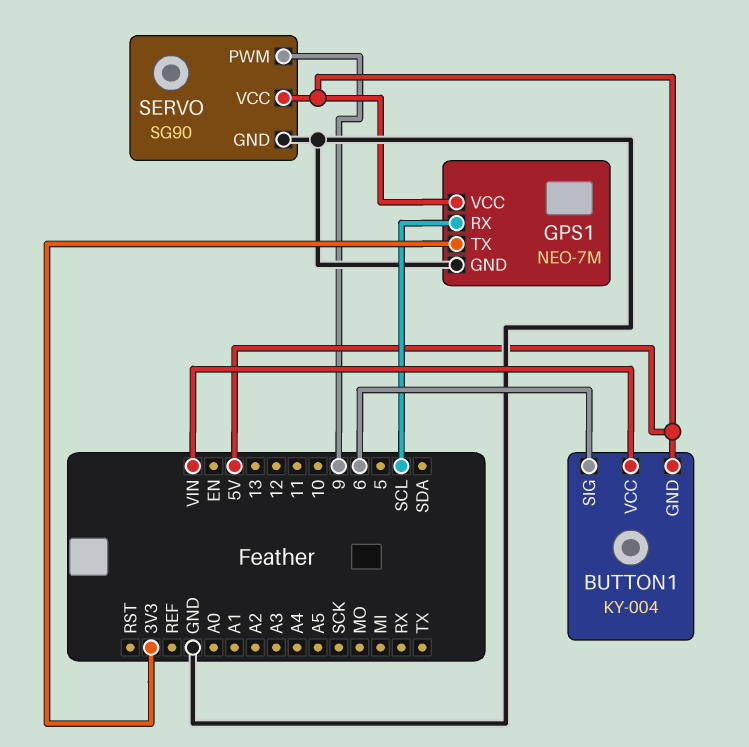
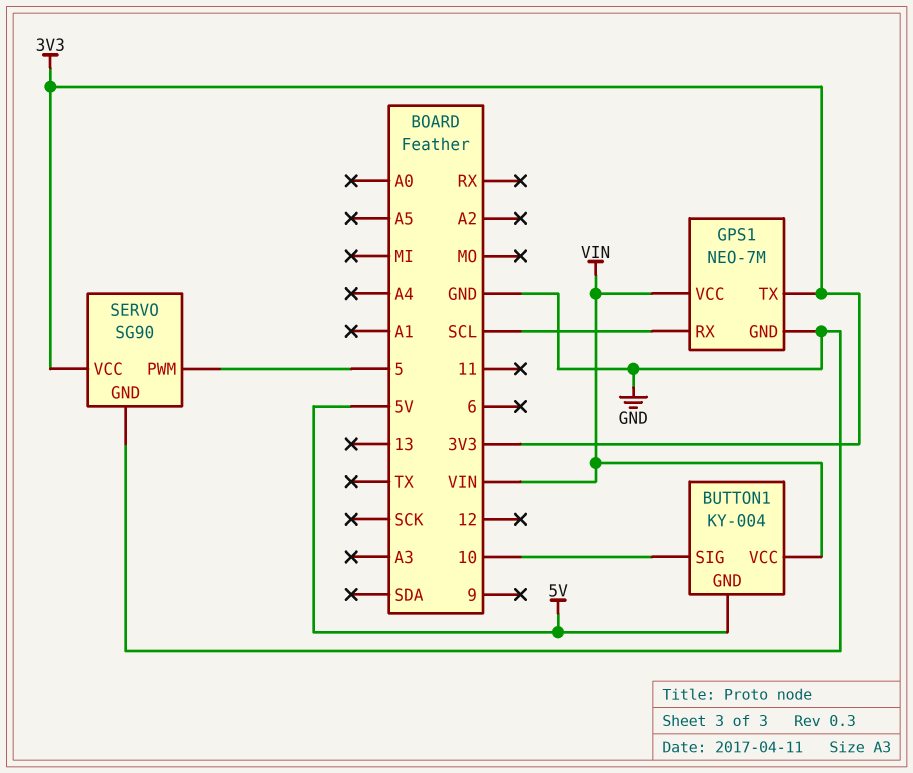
BUTTON1 pin SIG: 6 -> 10
GPS1 pin VCC: 5V -> VIN
SERVO pin PWM: 9 -> 5
SERVO pin VCC: 5V -> 3V3

